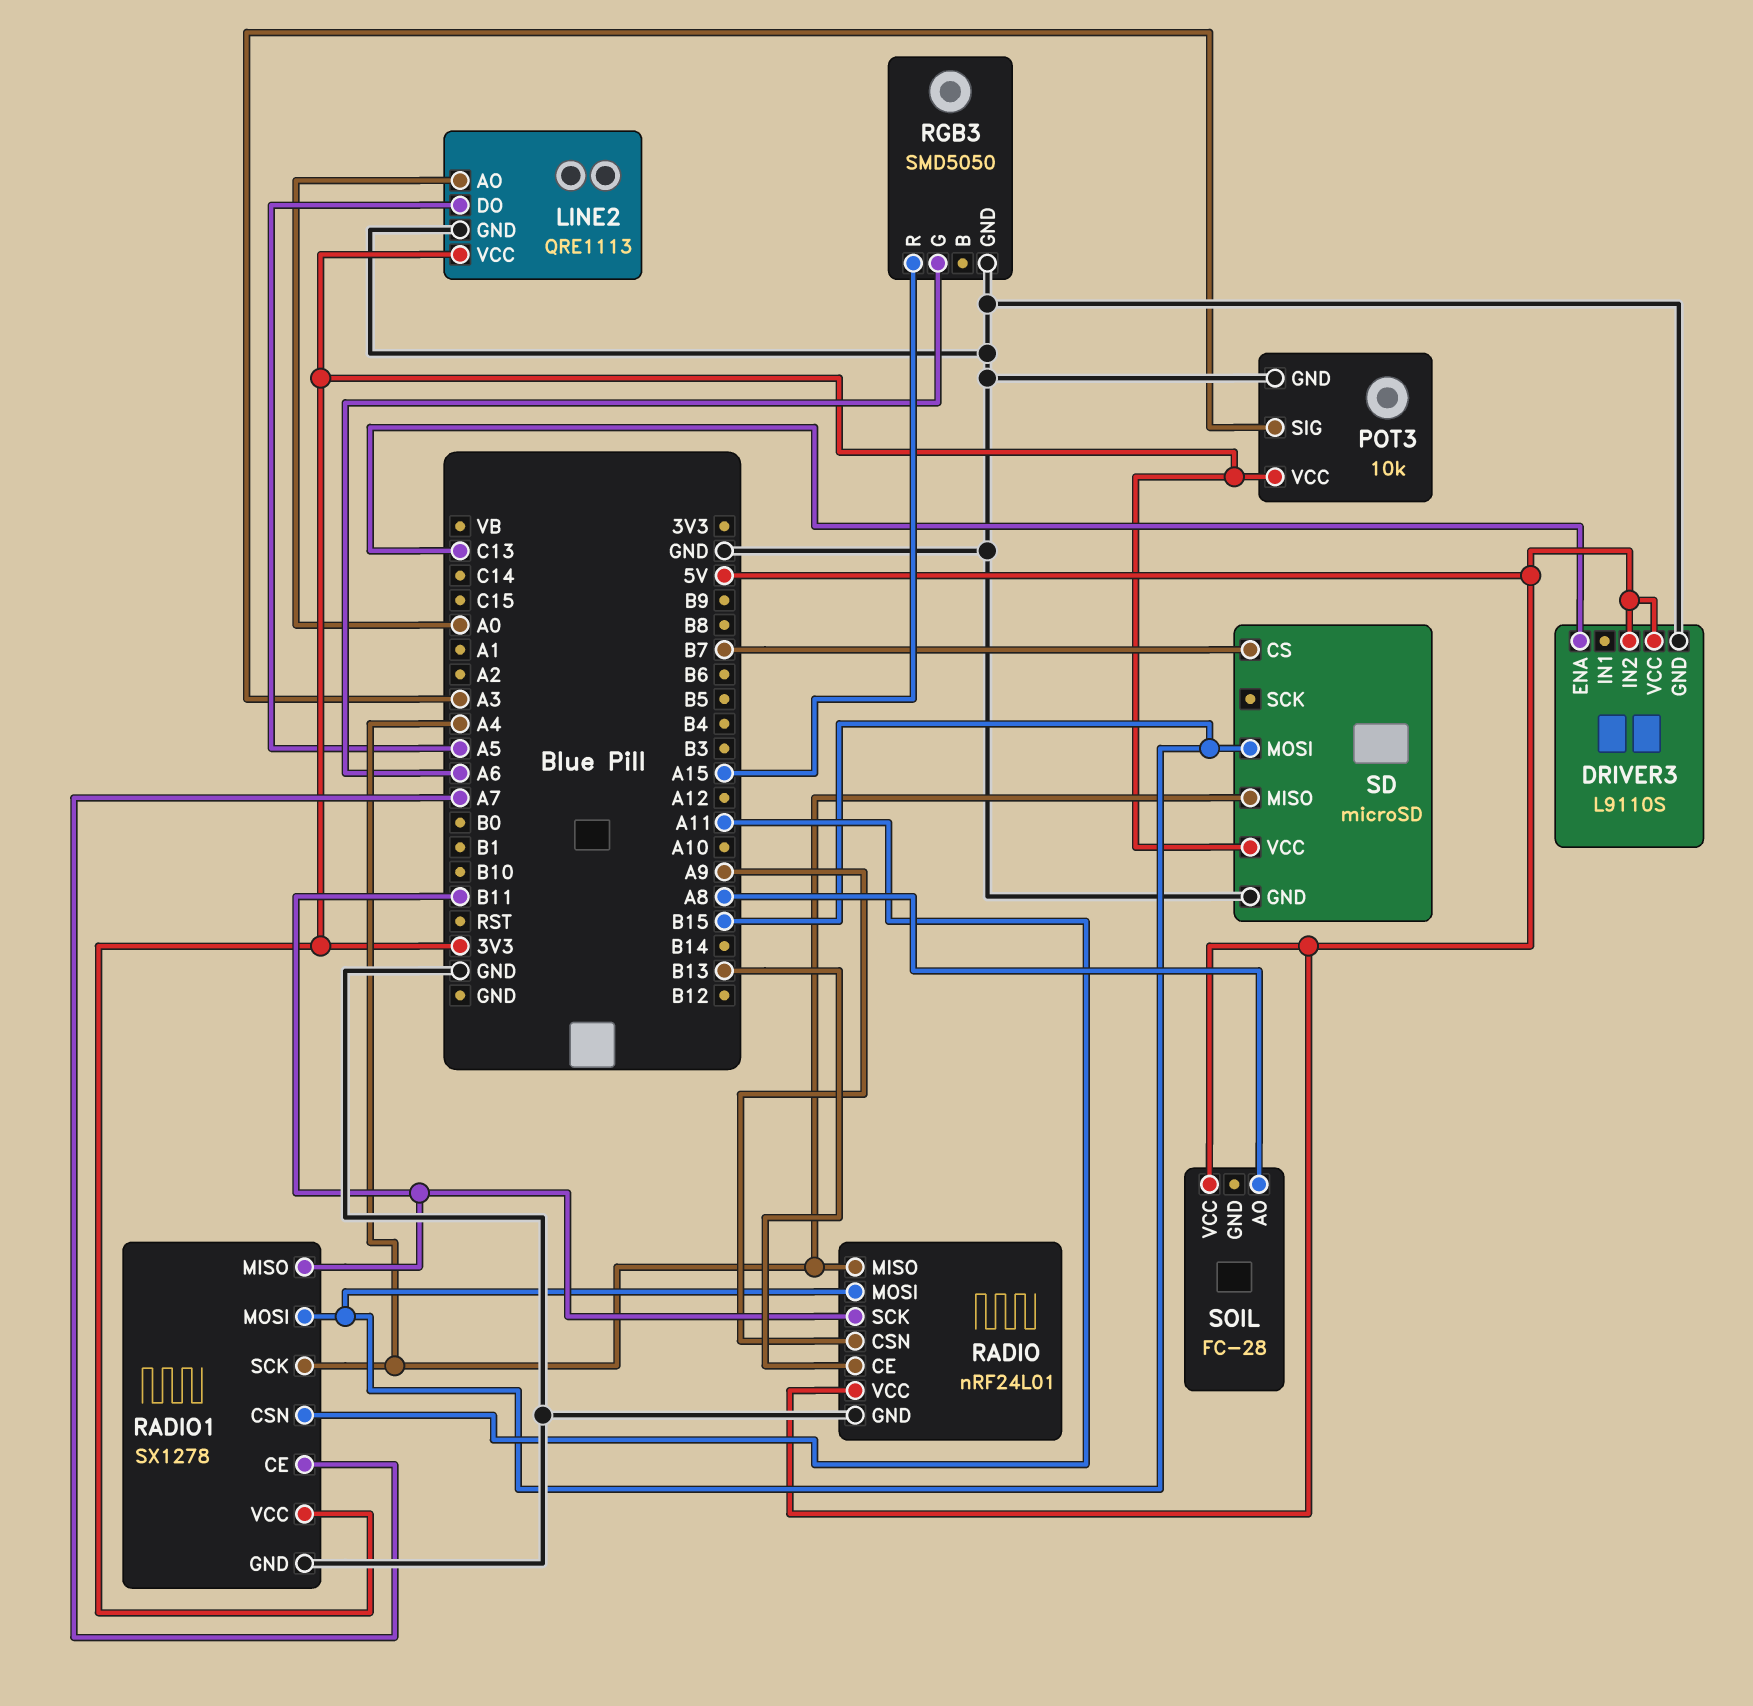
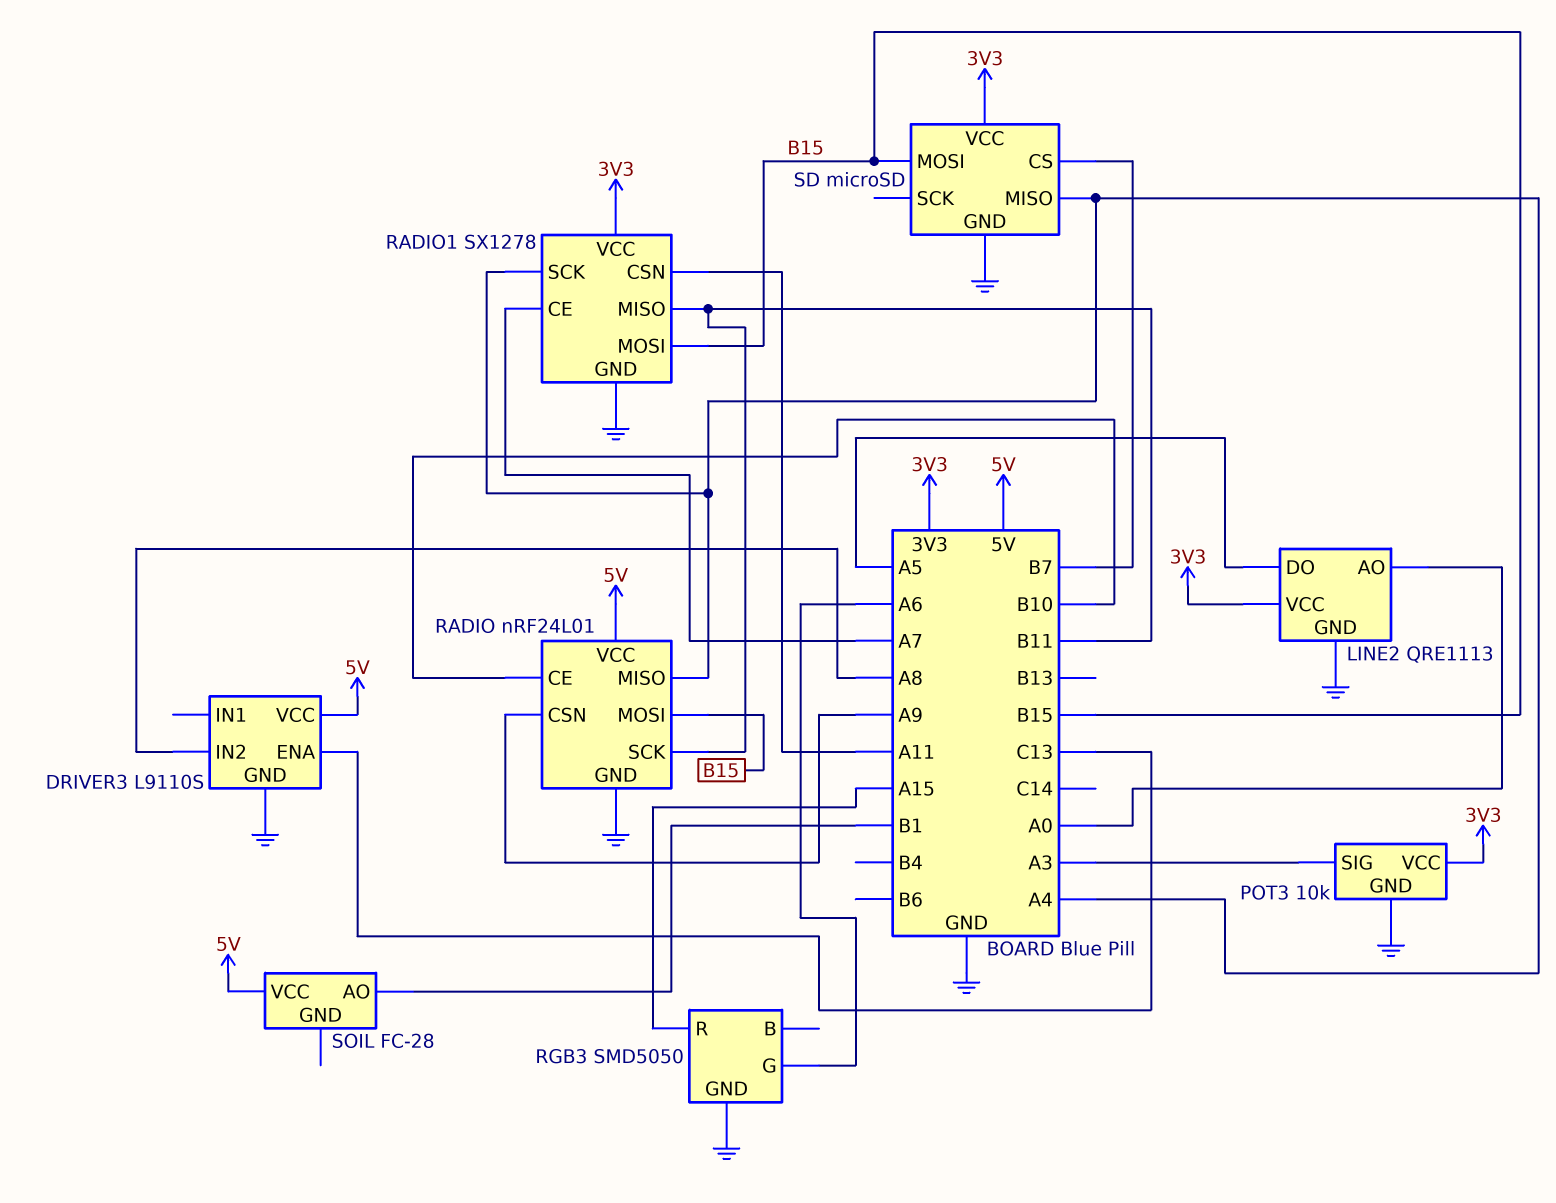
DRIVER3 pin IN2: 5V -> A8
RADIO pin CE: B13 -> B10
SOIL pin AO: A8 -> B1

